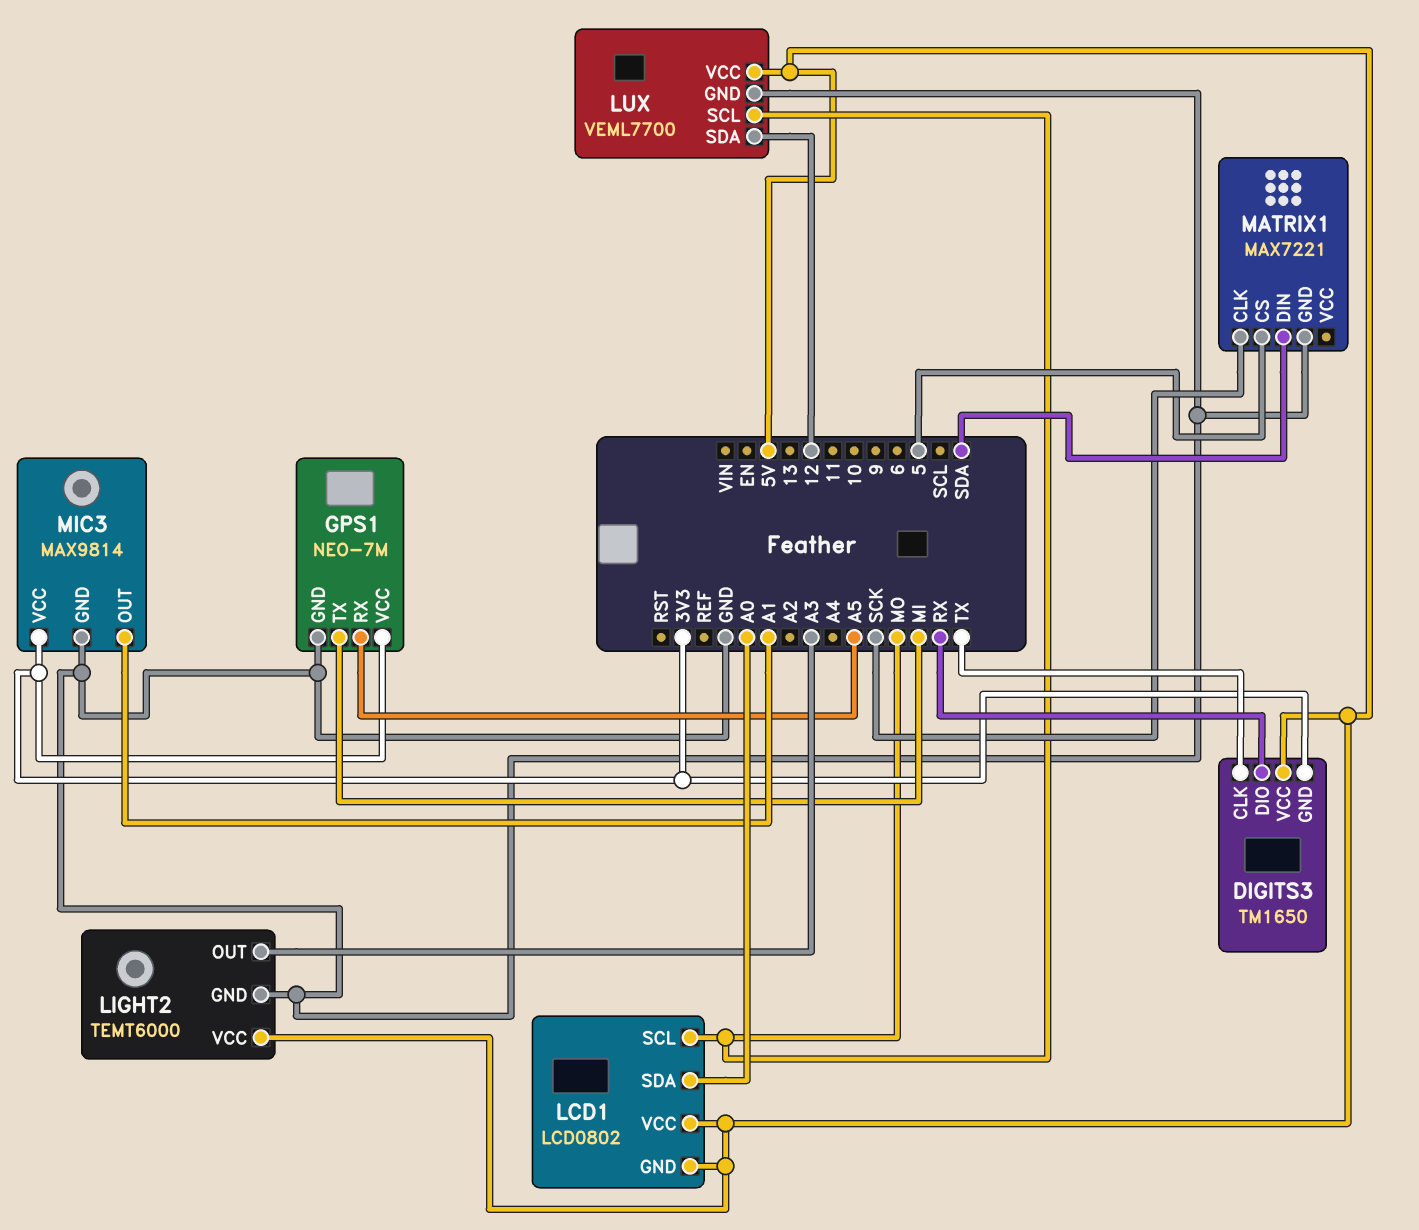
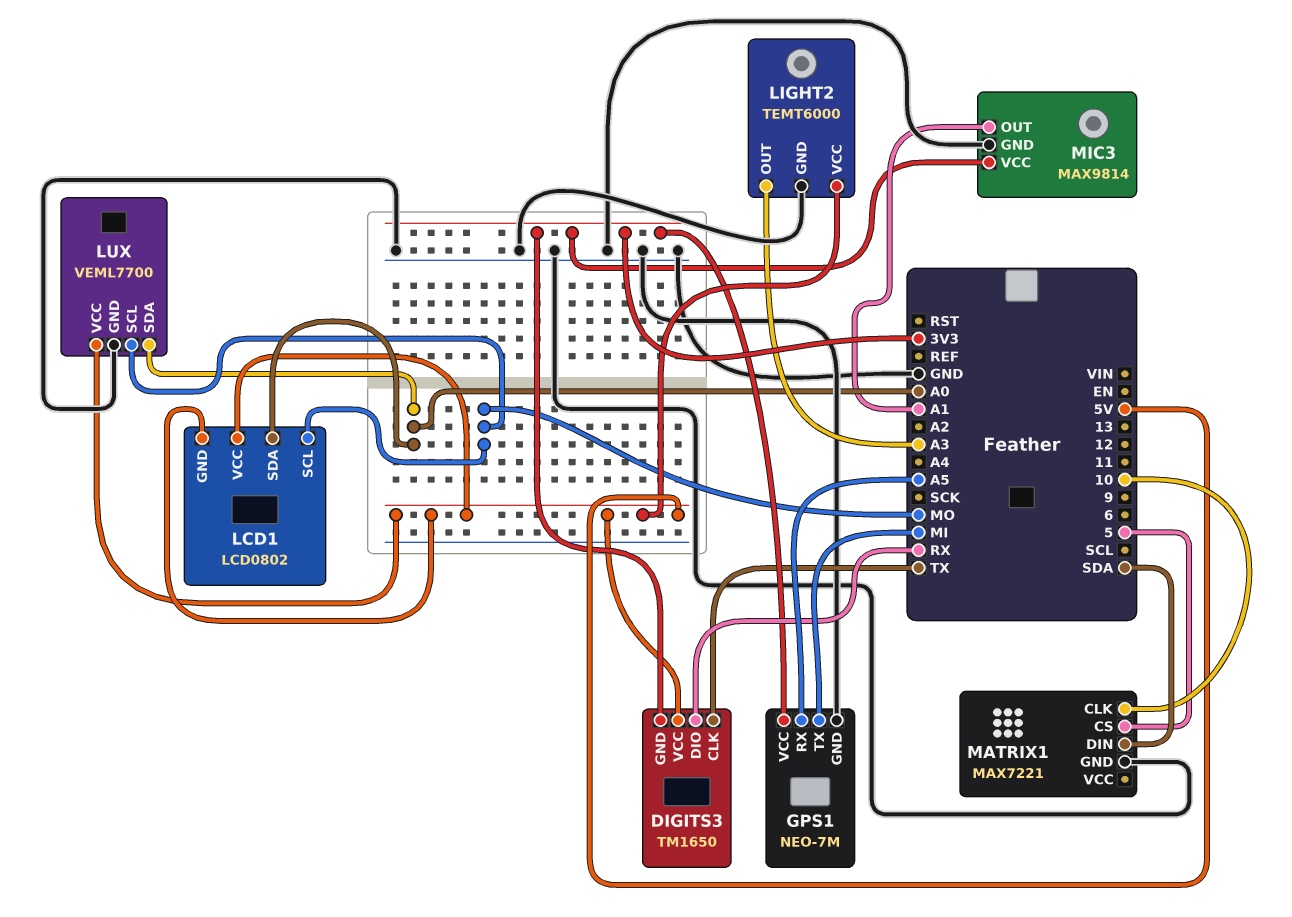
LUX pin SDA: 12 -> A0
MATRIX1 pin CLK: SCK -> 10

